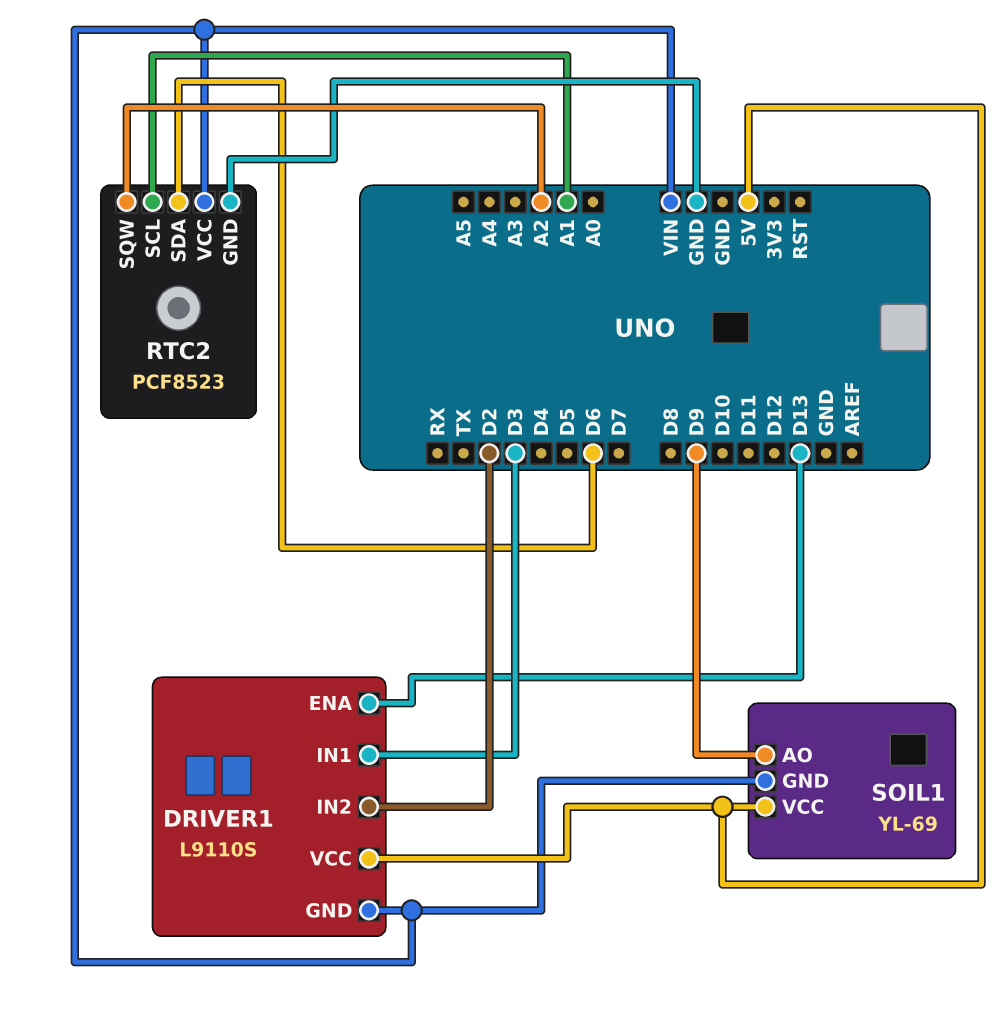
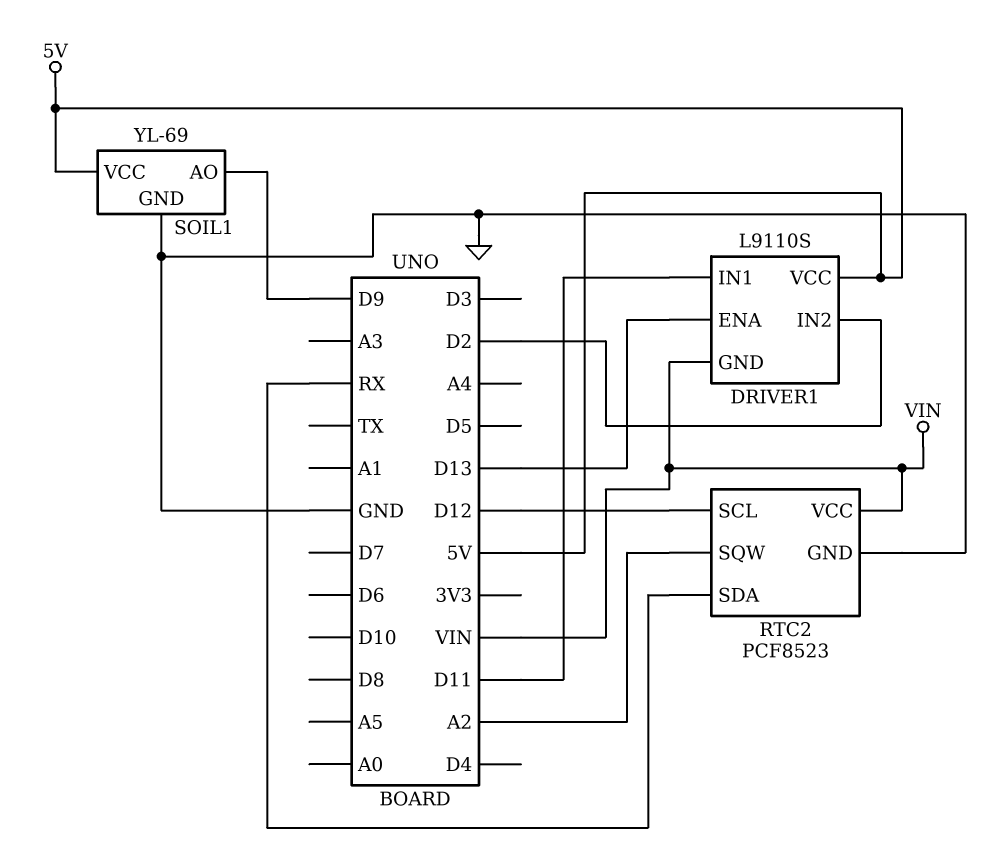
DRIVER1 pin IN1: D3 -> D11
RTC2 pin SCL: A1 -> D12
RTC2 pin SDA: D6 -> RX
SOIL1 pin GND: VIN -> GND

